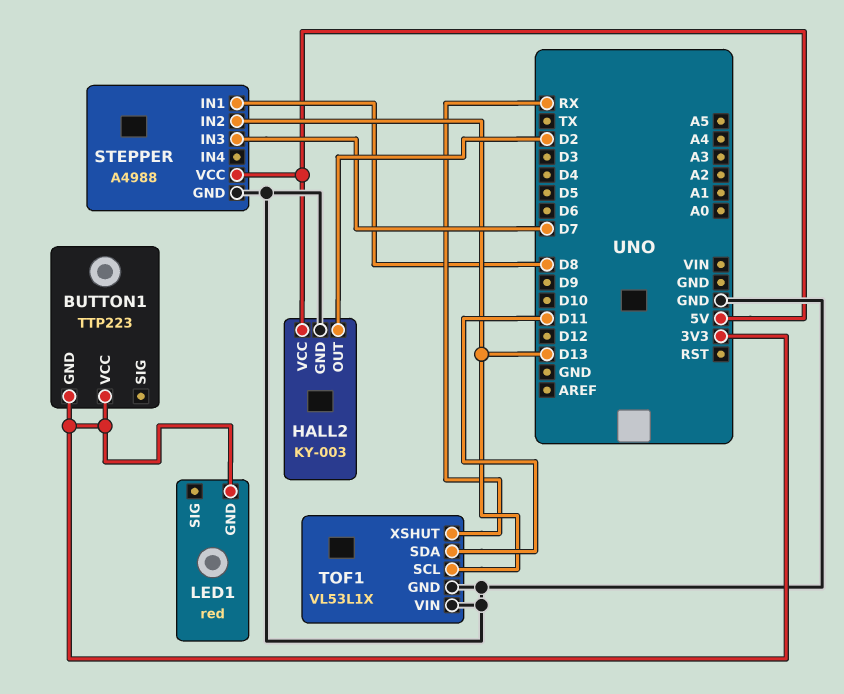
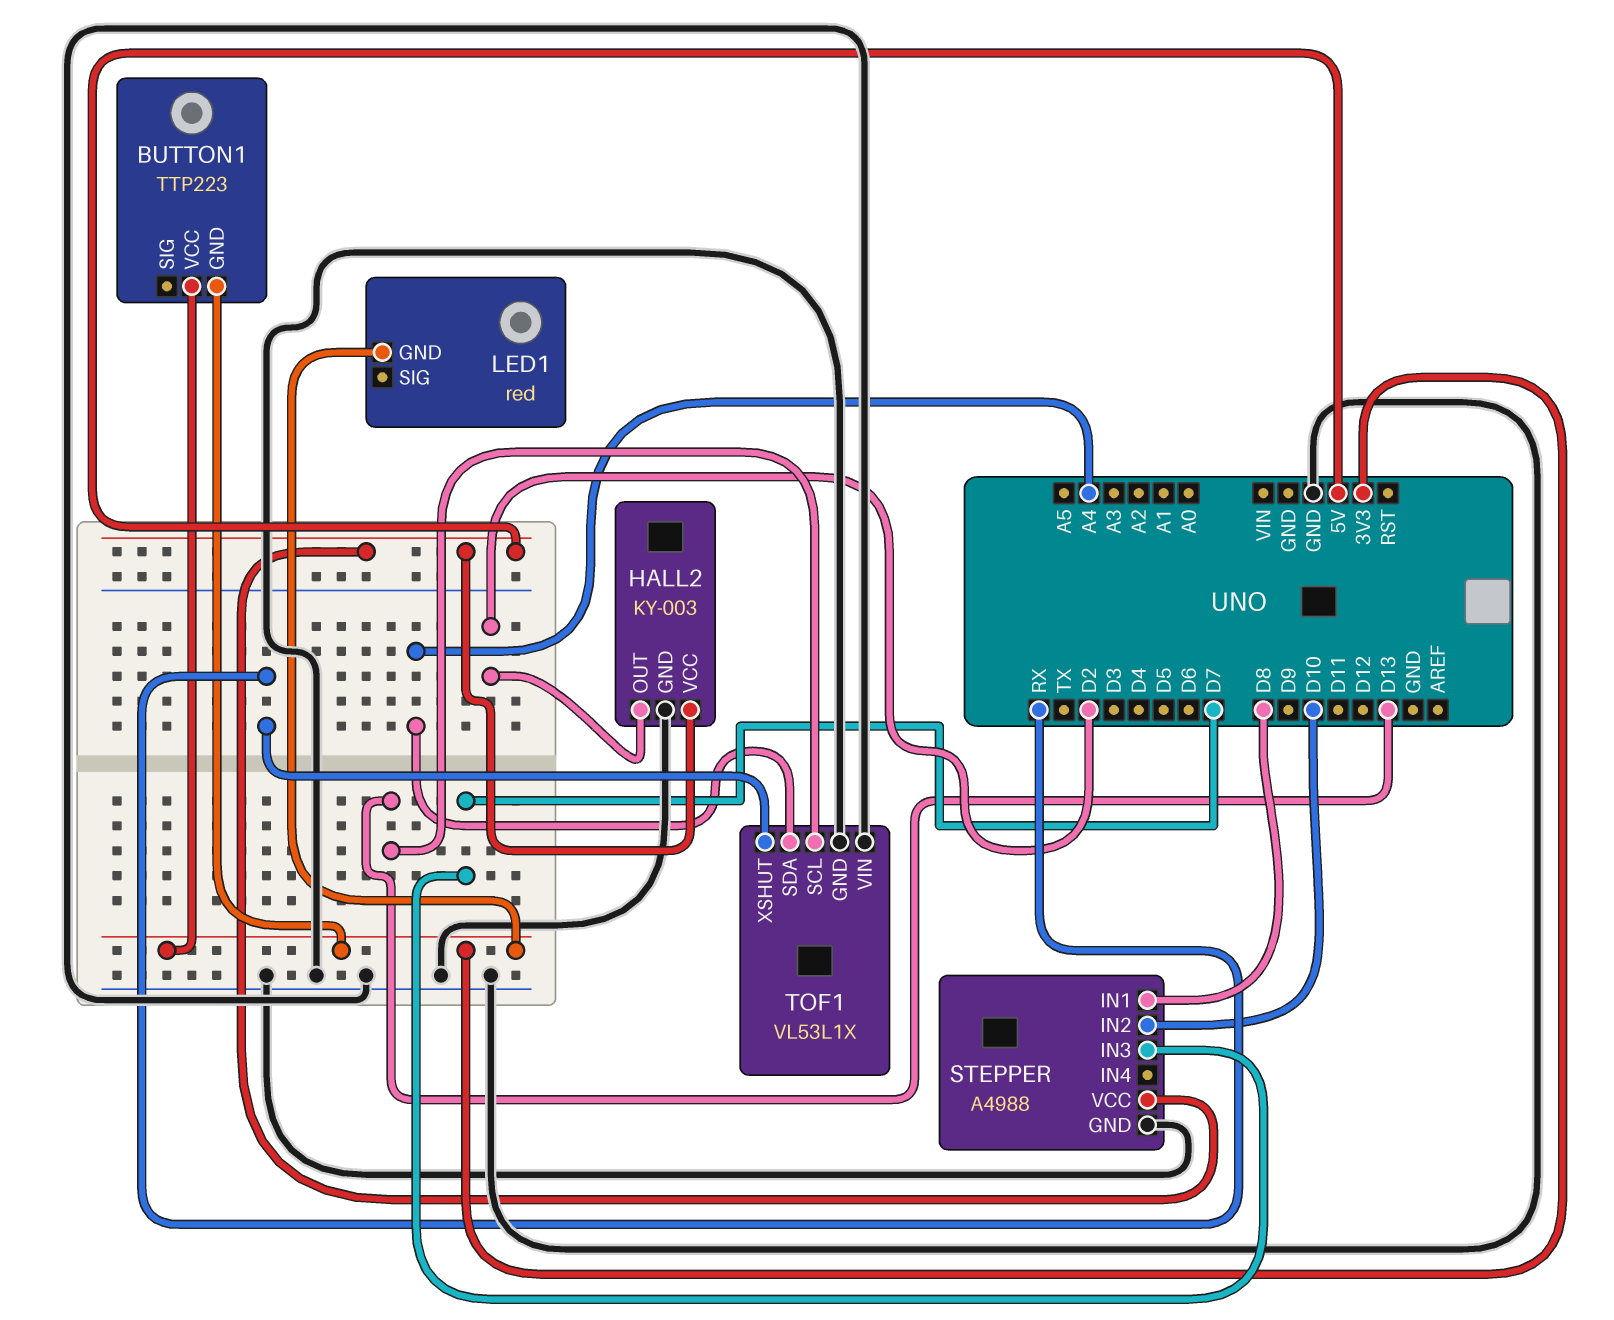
STEPPER pin IN2: D13 -> D10
TOF1 pin SDA: D11 -> A4

